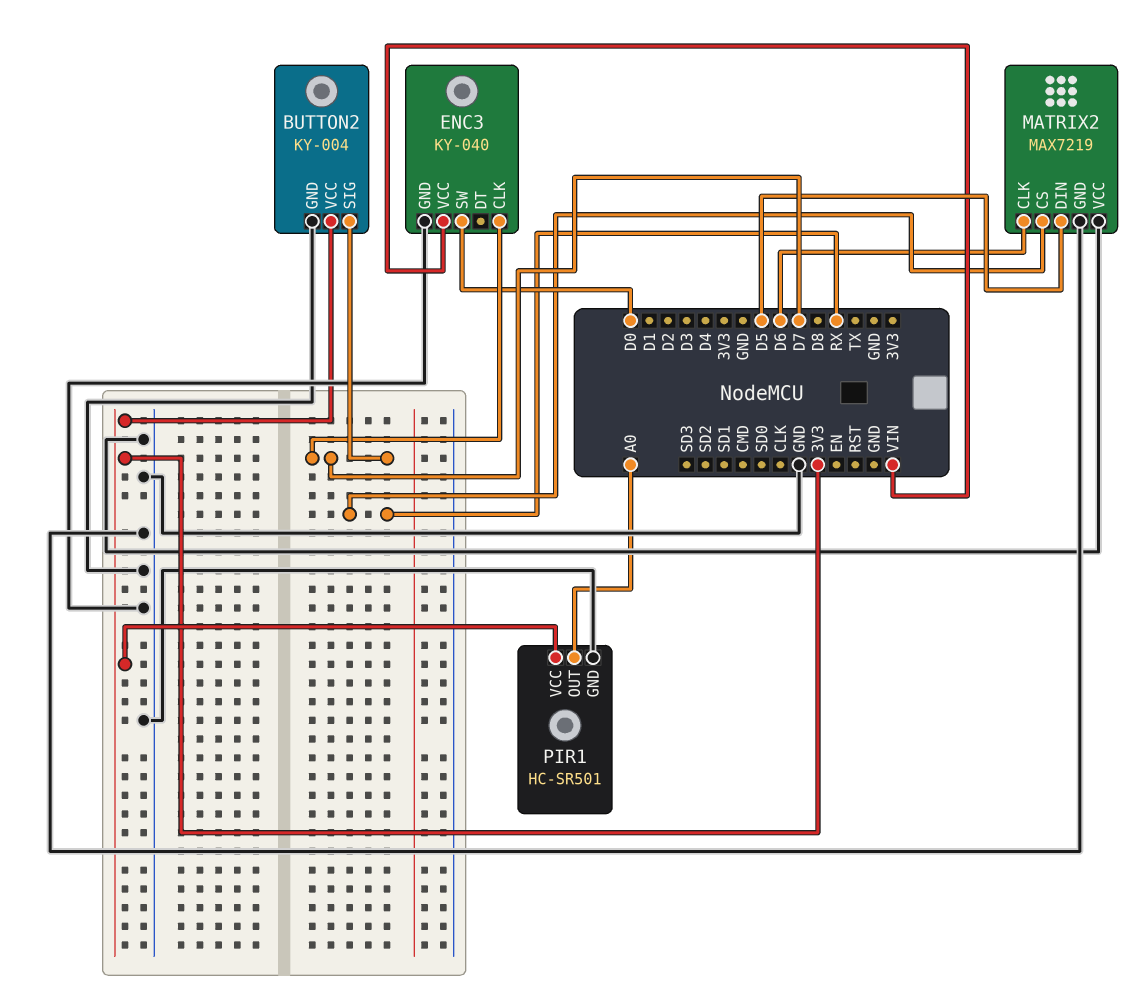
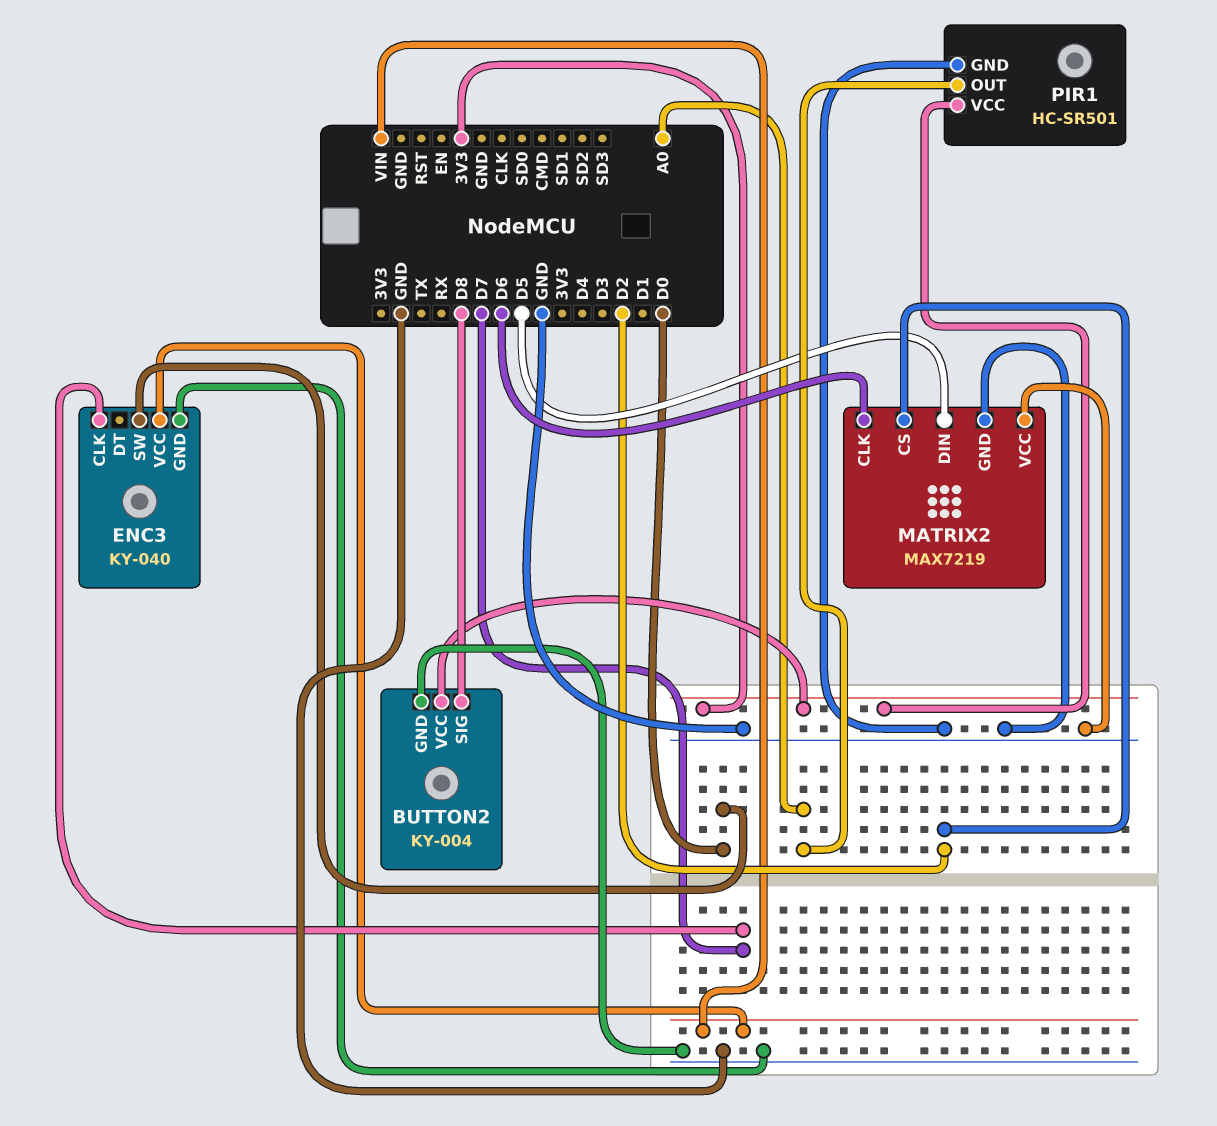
BUTTON2 pin SIG: D7 -> D8
MATRIX2 pin CS: RX -> D2

